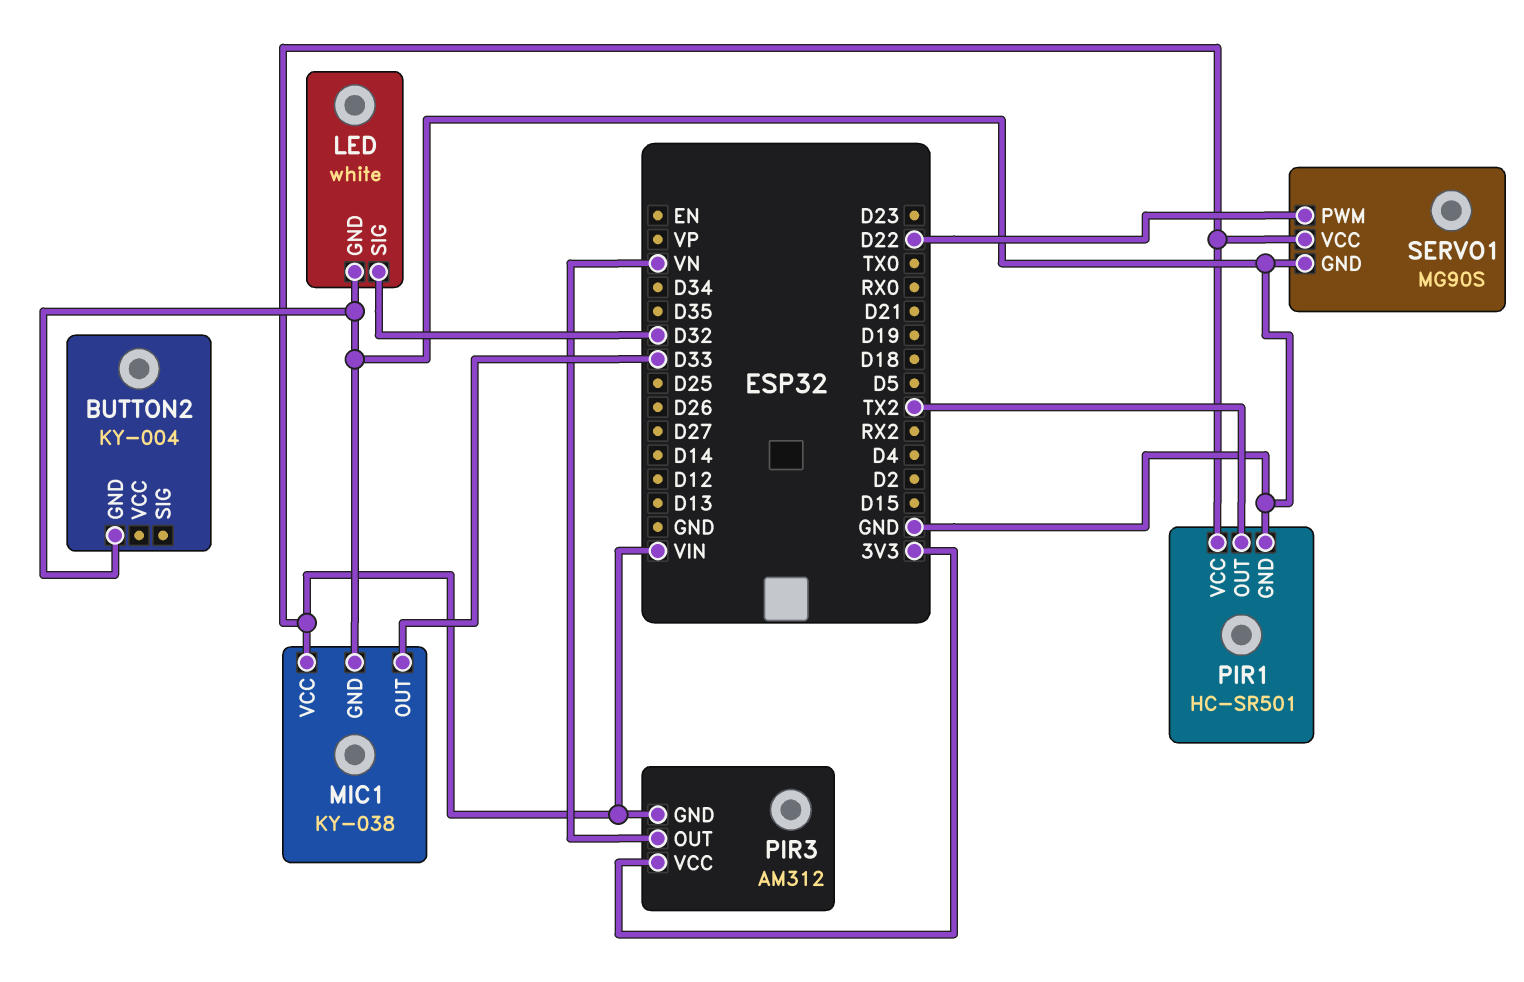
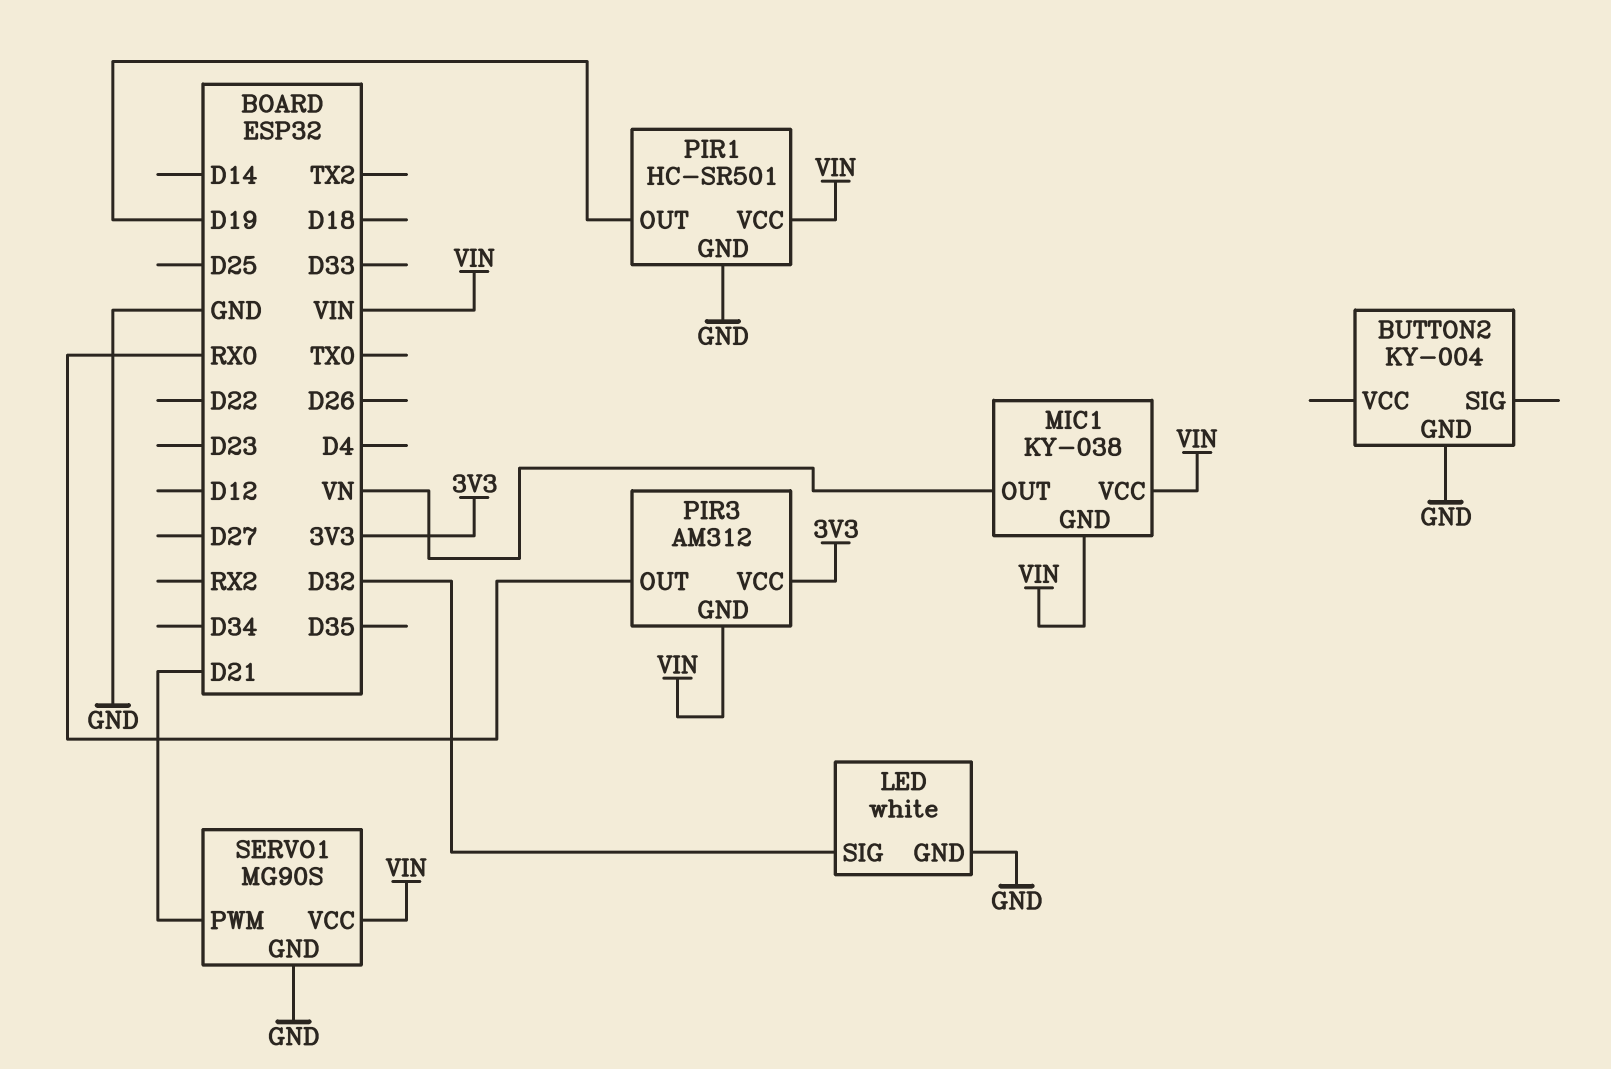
MIC1 pin GND: GND -> VIN
MIC1 pin OUT: D33 -> VN
PIR1 pin OUT: TX2 -> D19
PIR3 pin OUT: VN -> RX0
SERVO1 pin PWM: D22 -> D21

